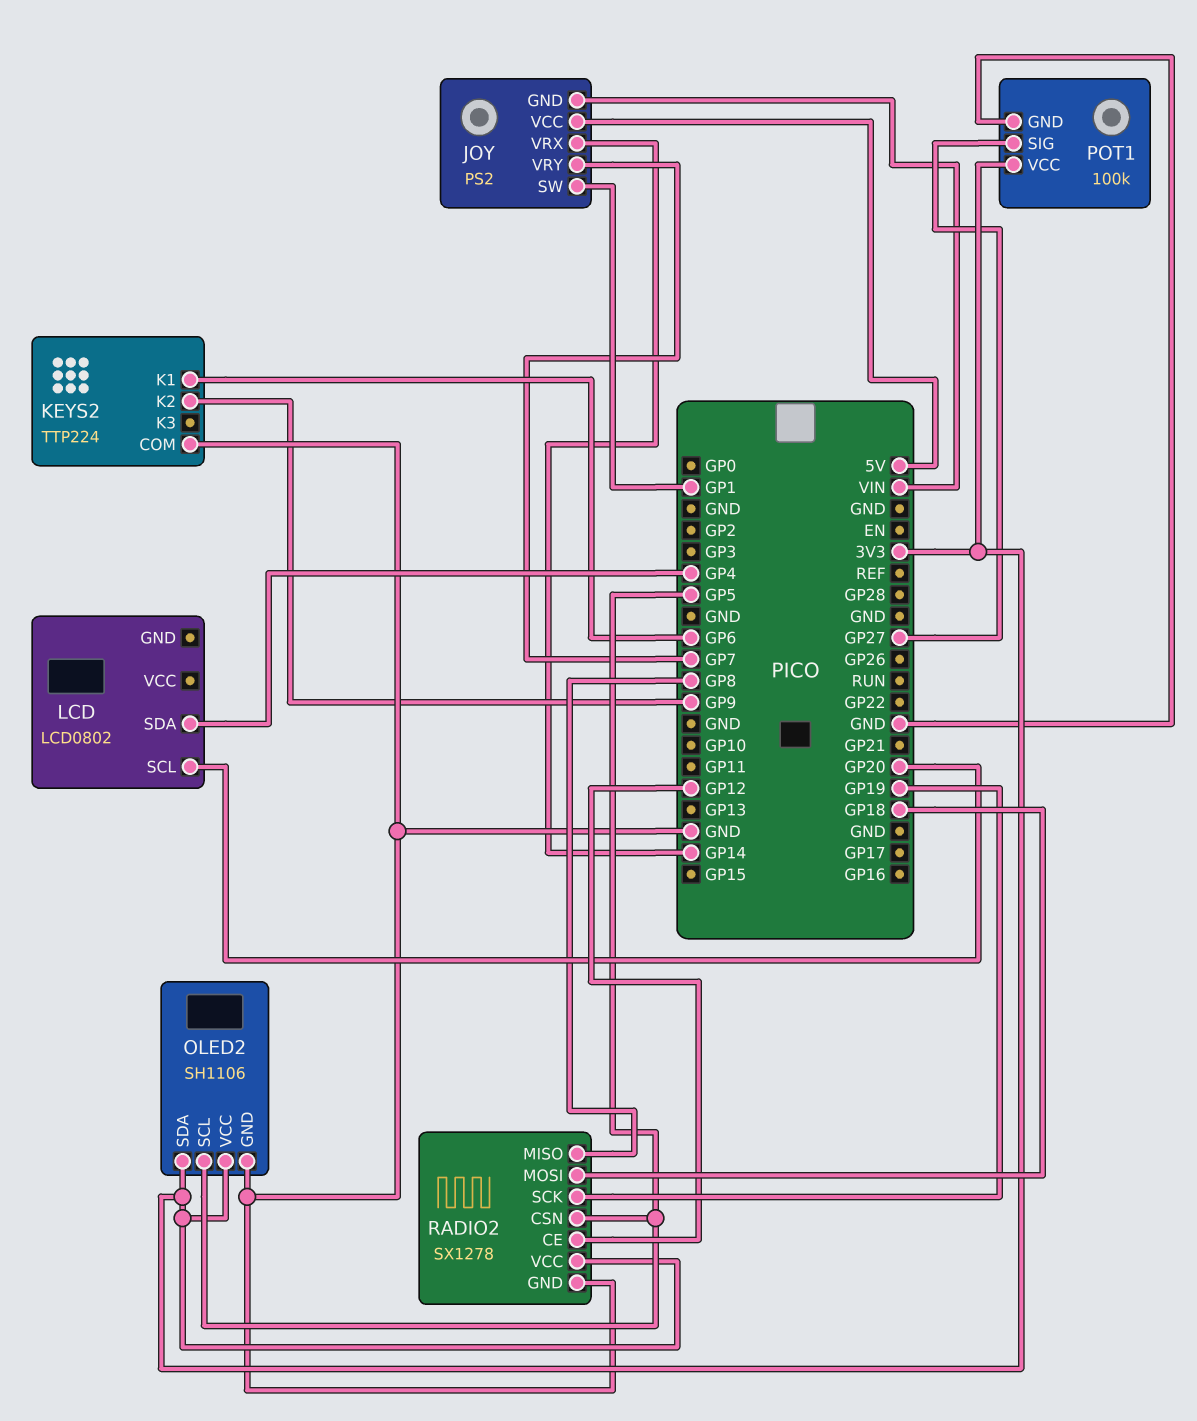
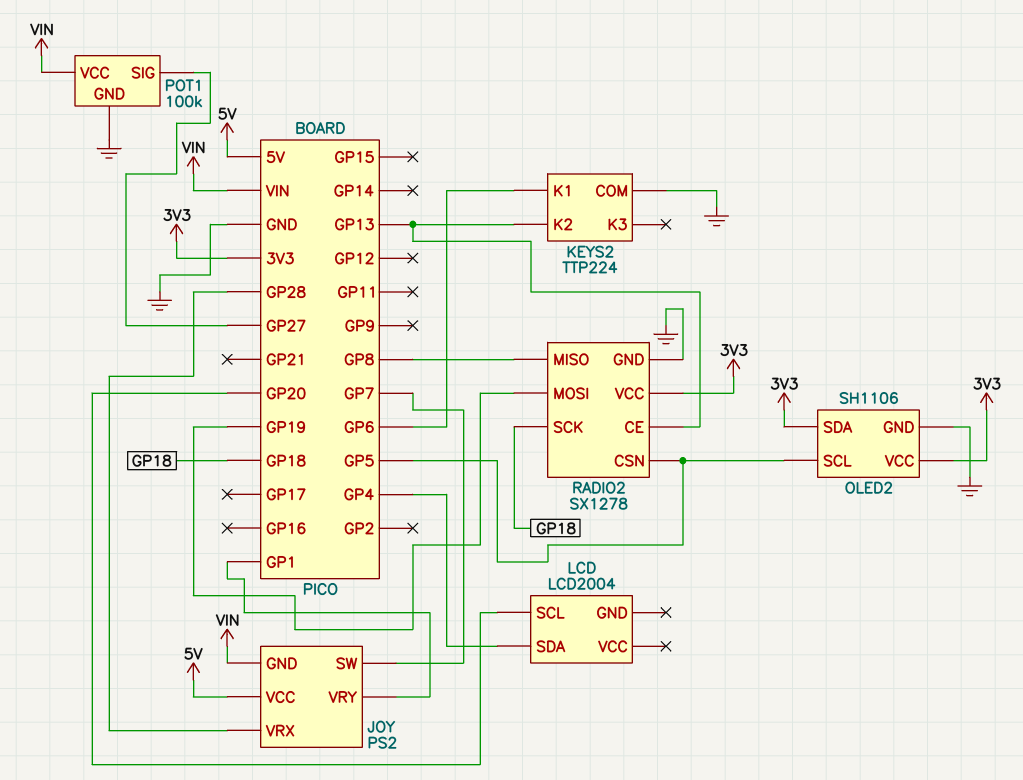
JOY pin SW: GP1 -> GP7
JOY pin VRX: GP14 -> GP28
JOY pin VRY: GP7 -> GP1
KEYS2 pin K2: GP9 -> GP13
LCD: LCD0802 -> LCD2004
POT1 pin VCC: 3V3 -> VIN
RADIO2 pin CE: GP12 -> GP13
RADIO2 pin MOSI: GP18 -> GP19
RADIO2 pin SCK: GP19 -> GP18

